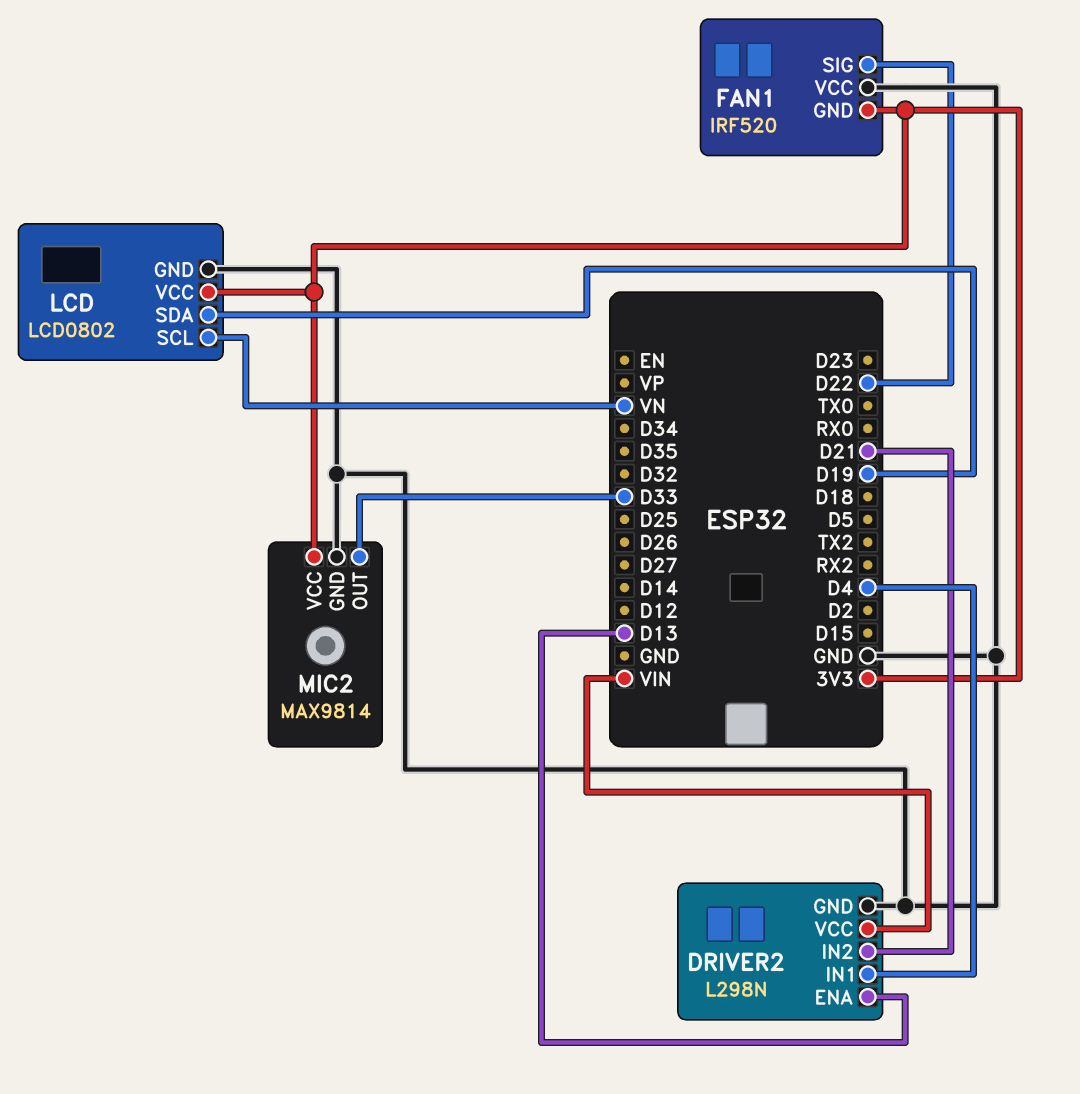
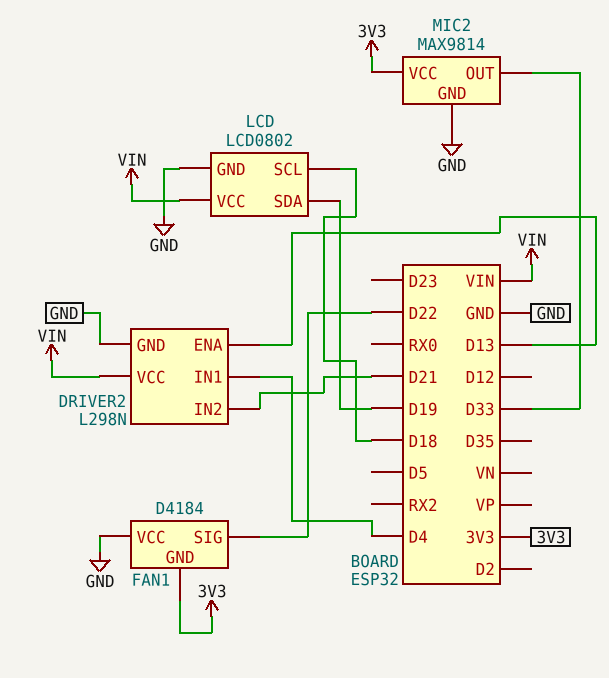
FAN1: IRF520 -> D4184
LCD pin SCL: VN -> D18
LCD pin VCC: 3V3 -> VIN

